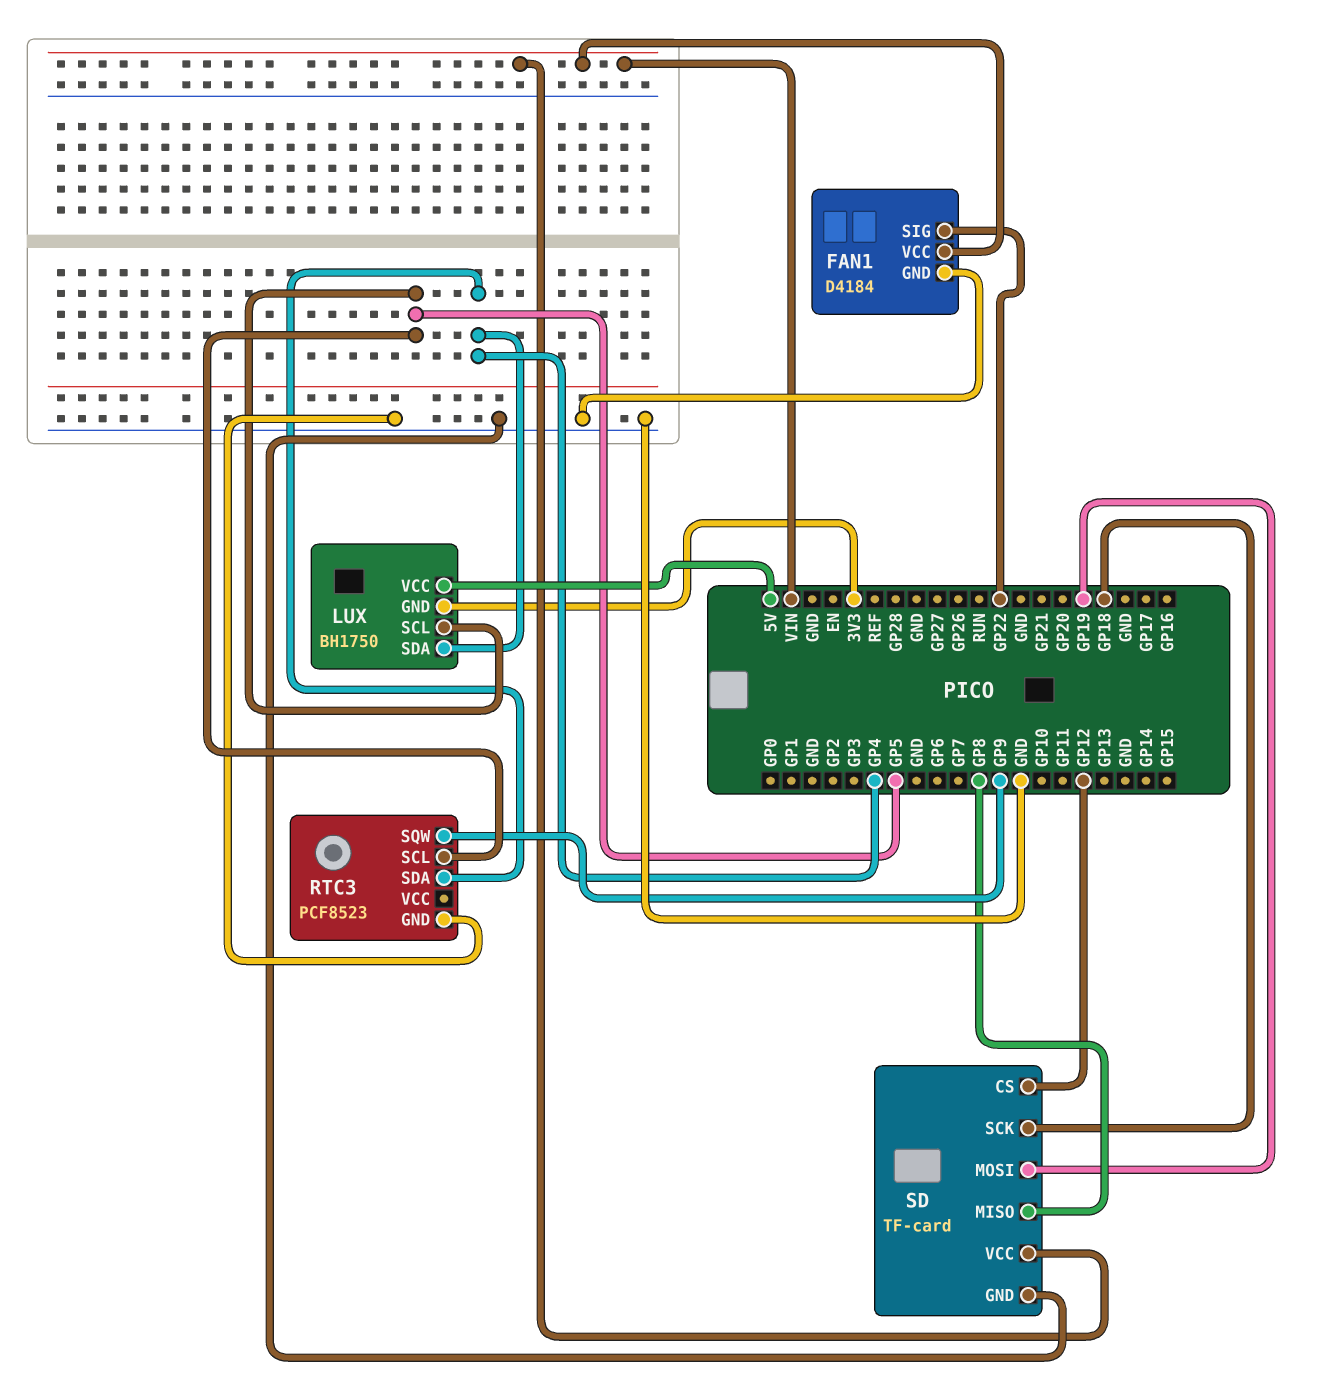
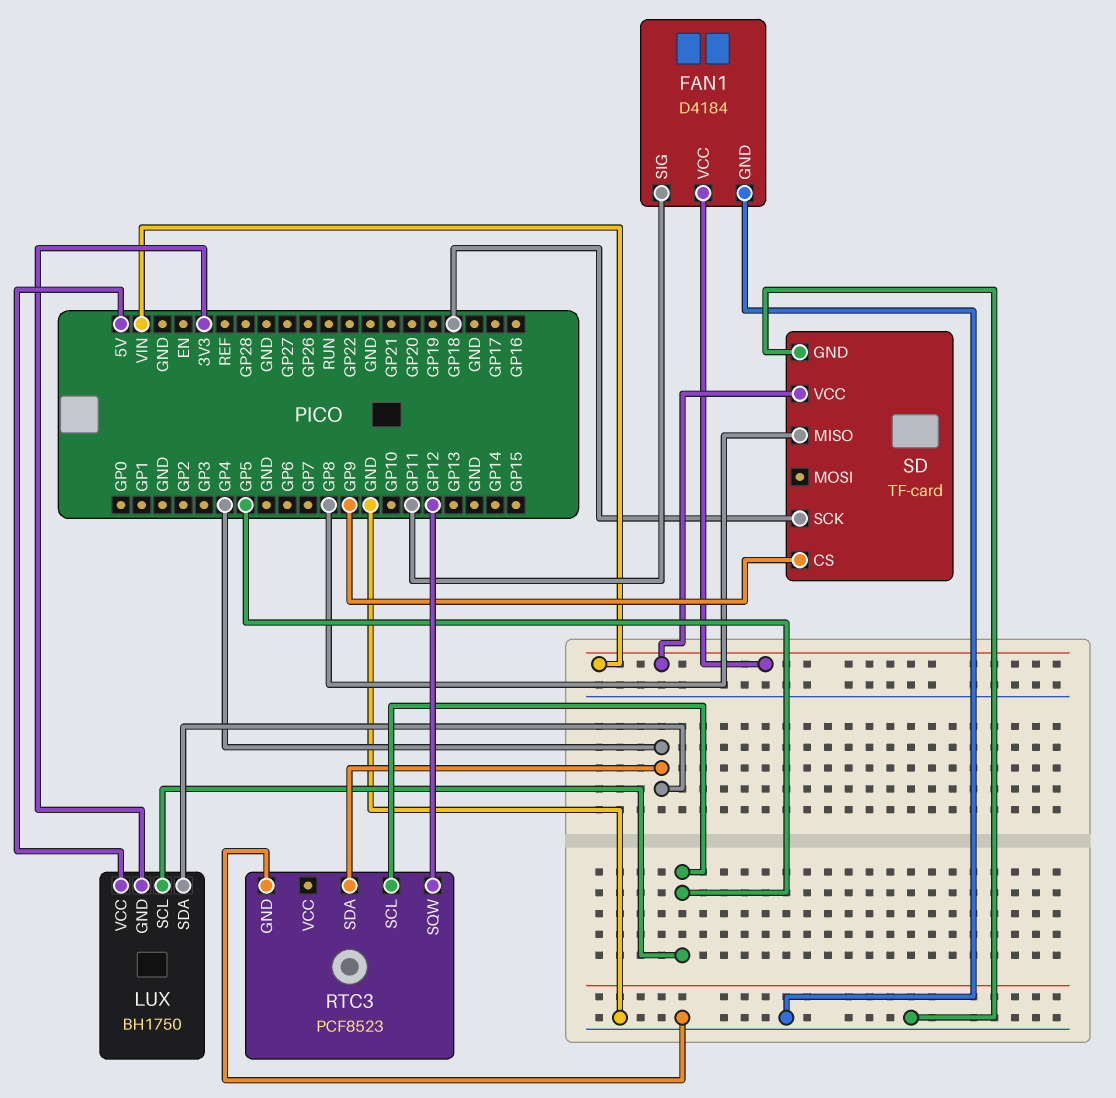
FAN1 pin SIG: GP22 -> GP11
RTC3 pin SQW: GP9 -> GP12
SD pin CS: GP12 -> GP9
SD pin MOSI: GP19 -> none

